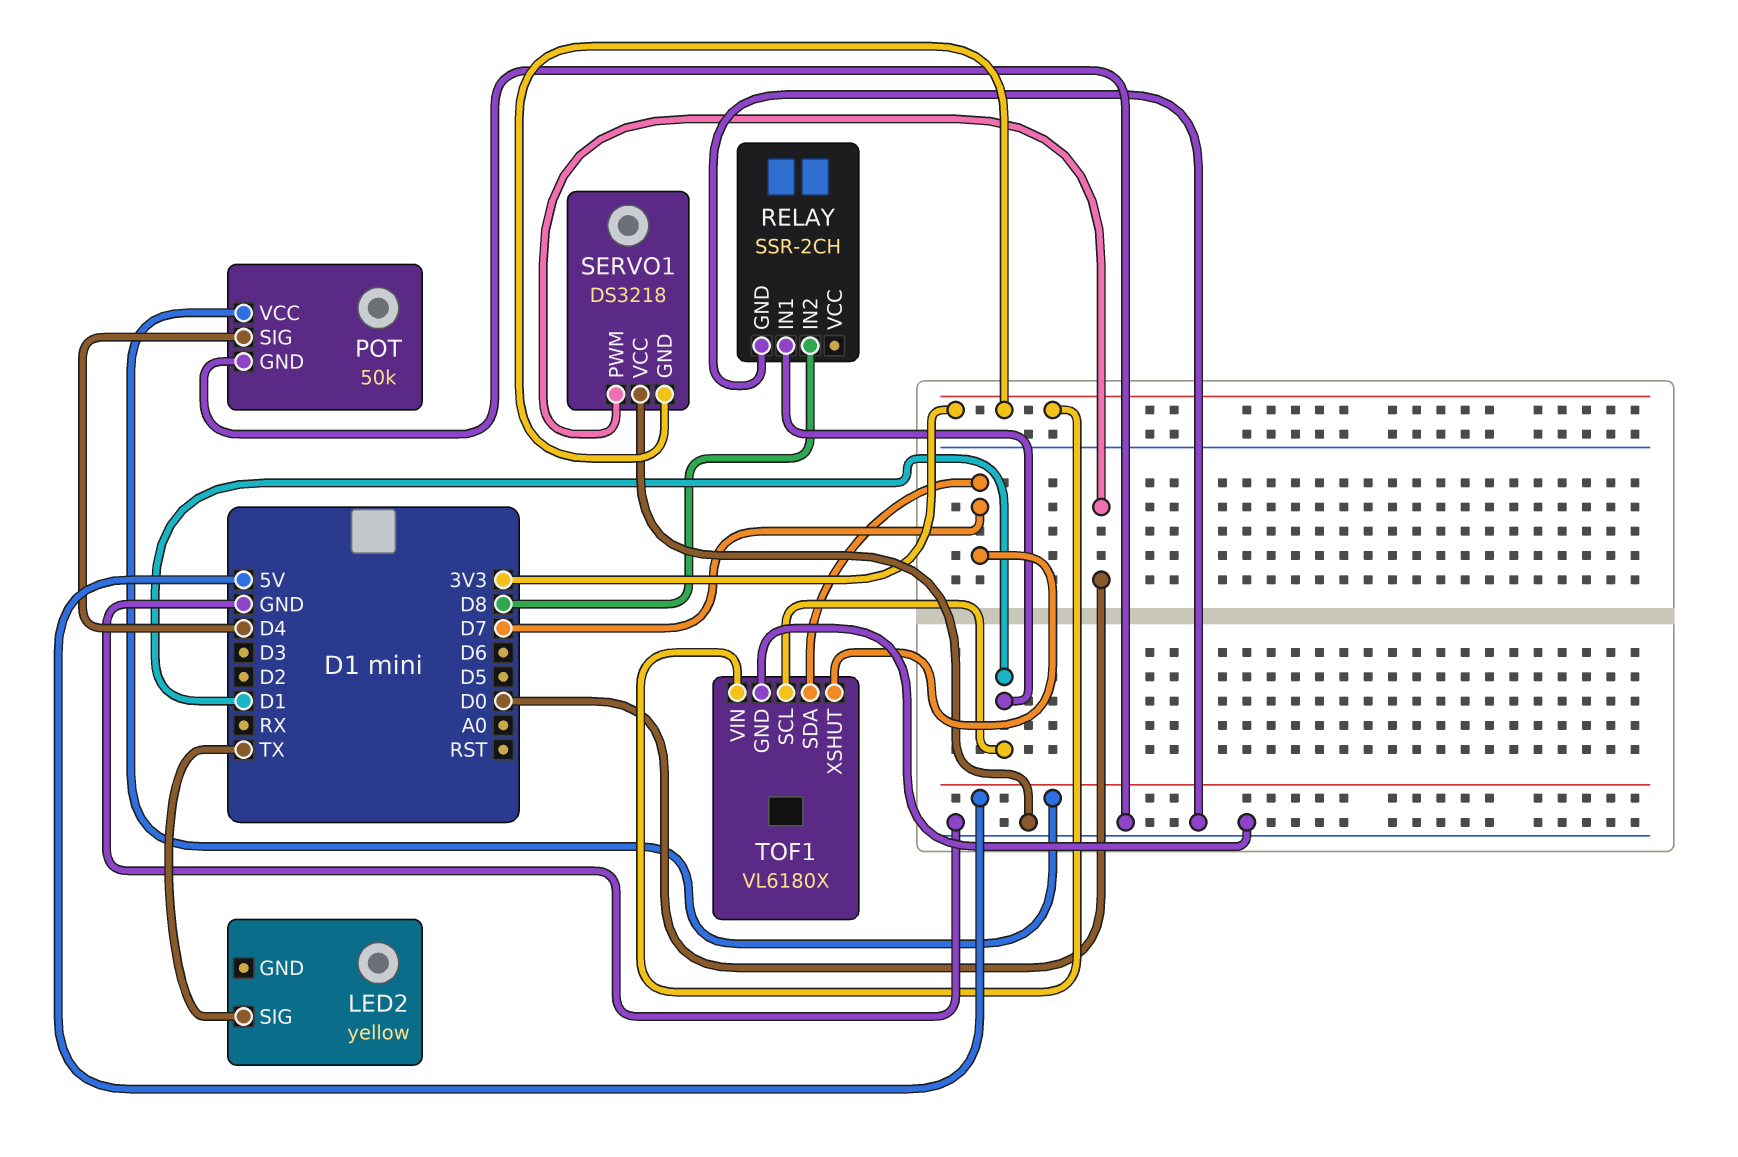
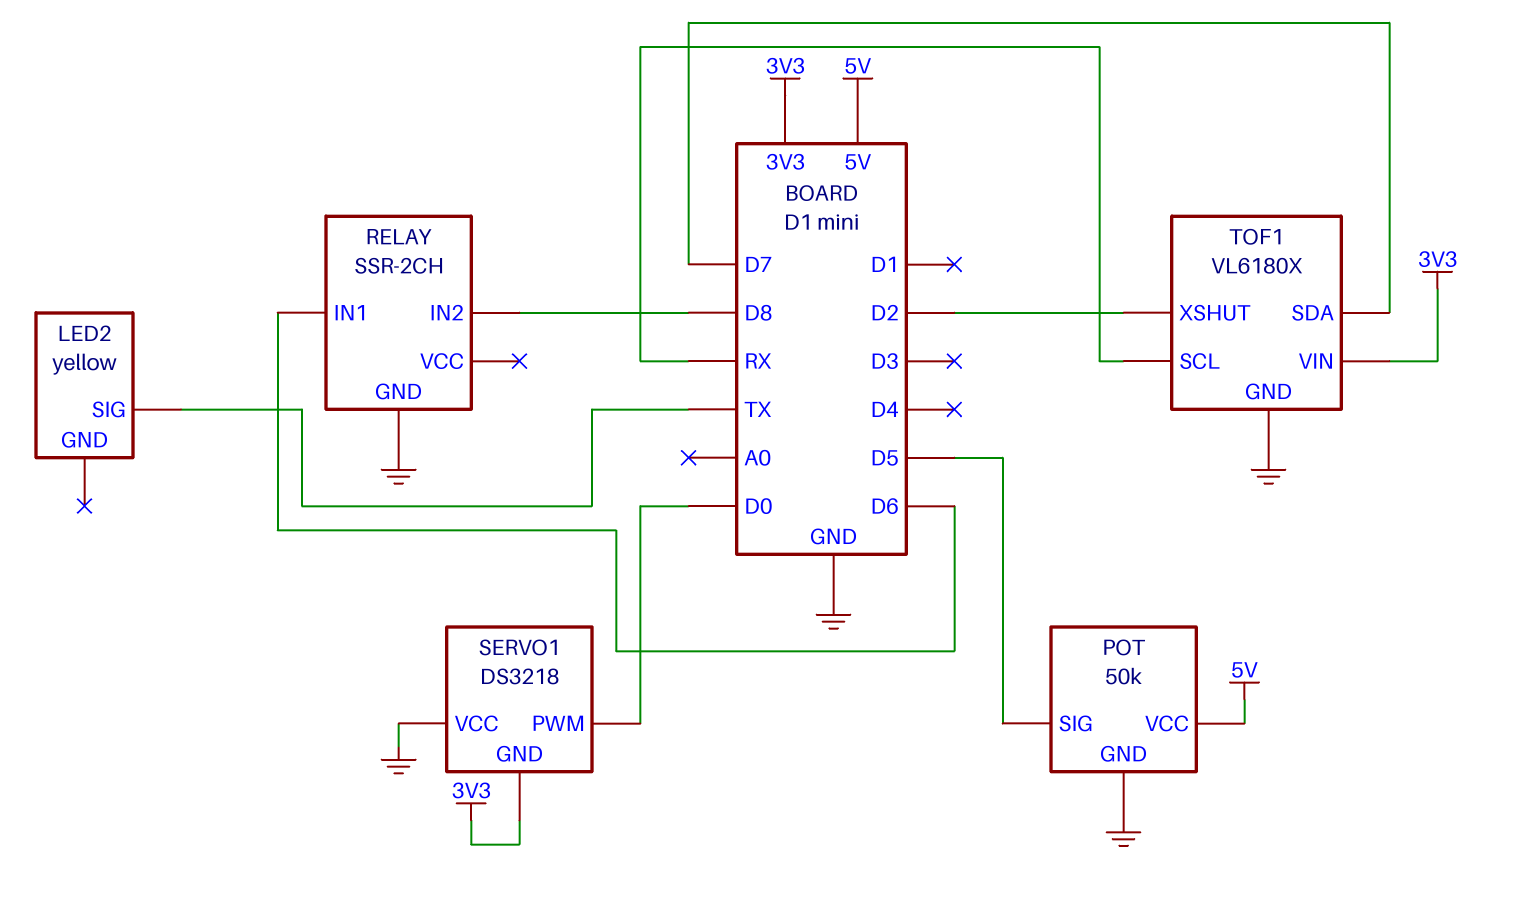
POT pin SIG: D4 -> D5
RELAY pin IN1: D1 -> D6
TOF1 pin SCL: D1 -> RX
TOF1 pin XSHUT: D7 -> D2

